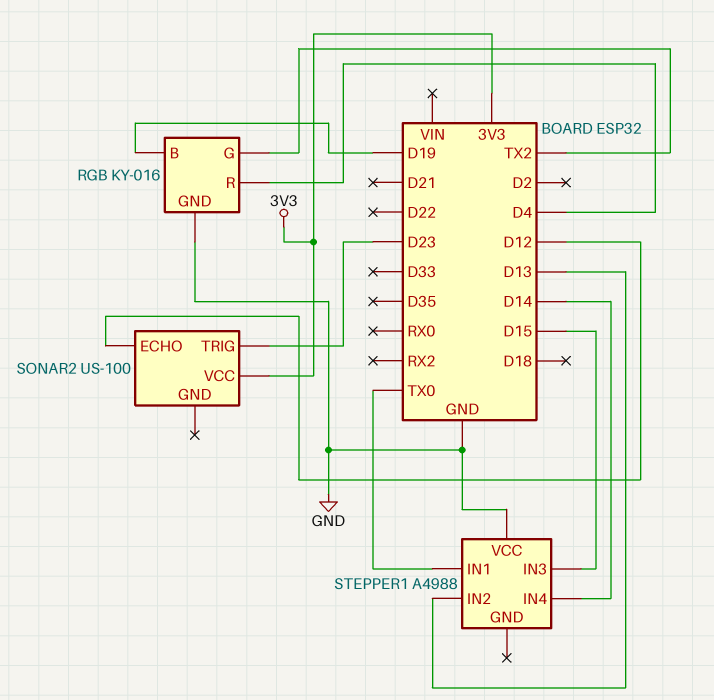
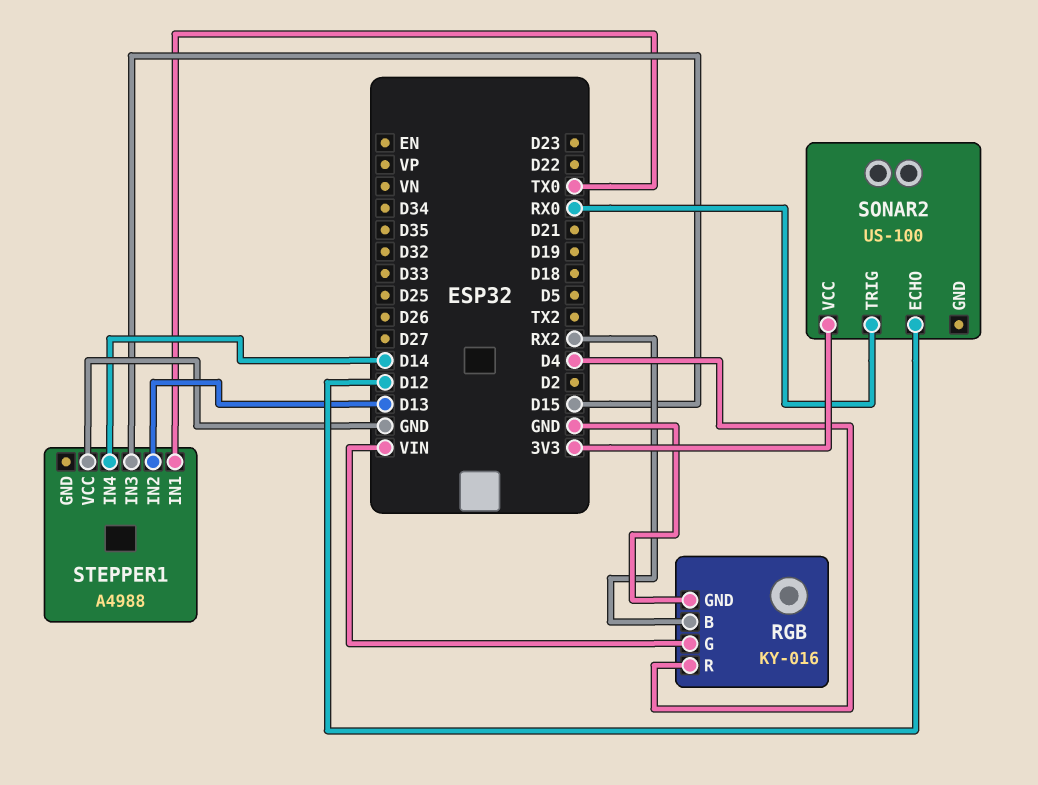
RGB pin B: D19 -> RX2
RGB pin G: TX2 -> VIN
SONAR2 pin TRIG: D23 -> RX0

